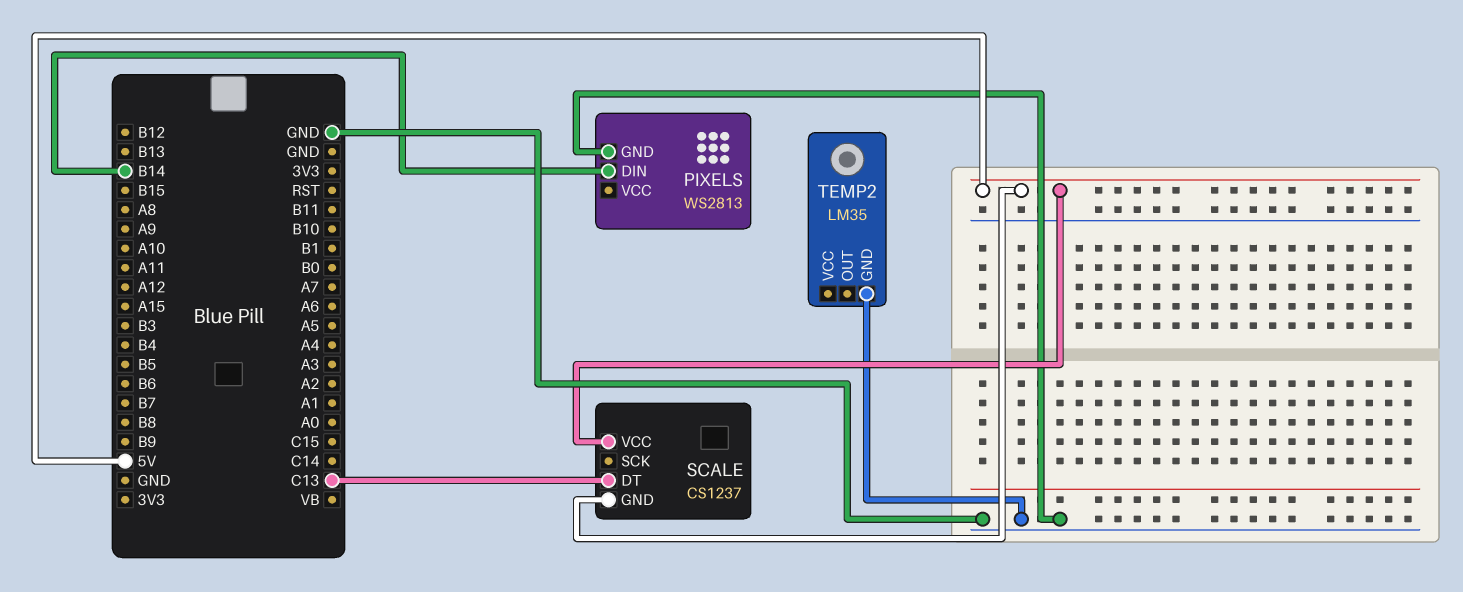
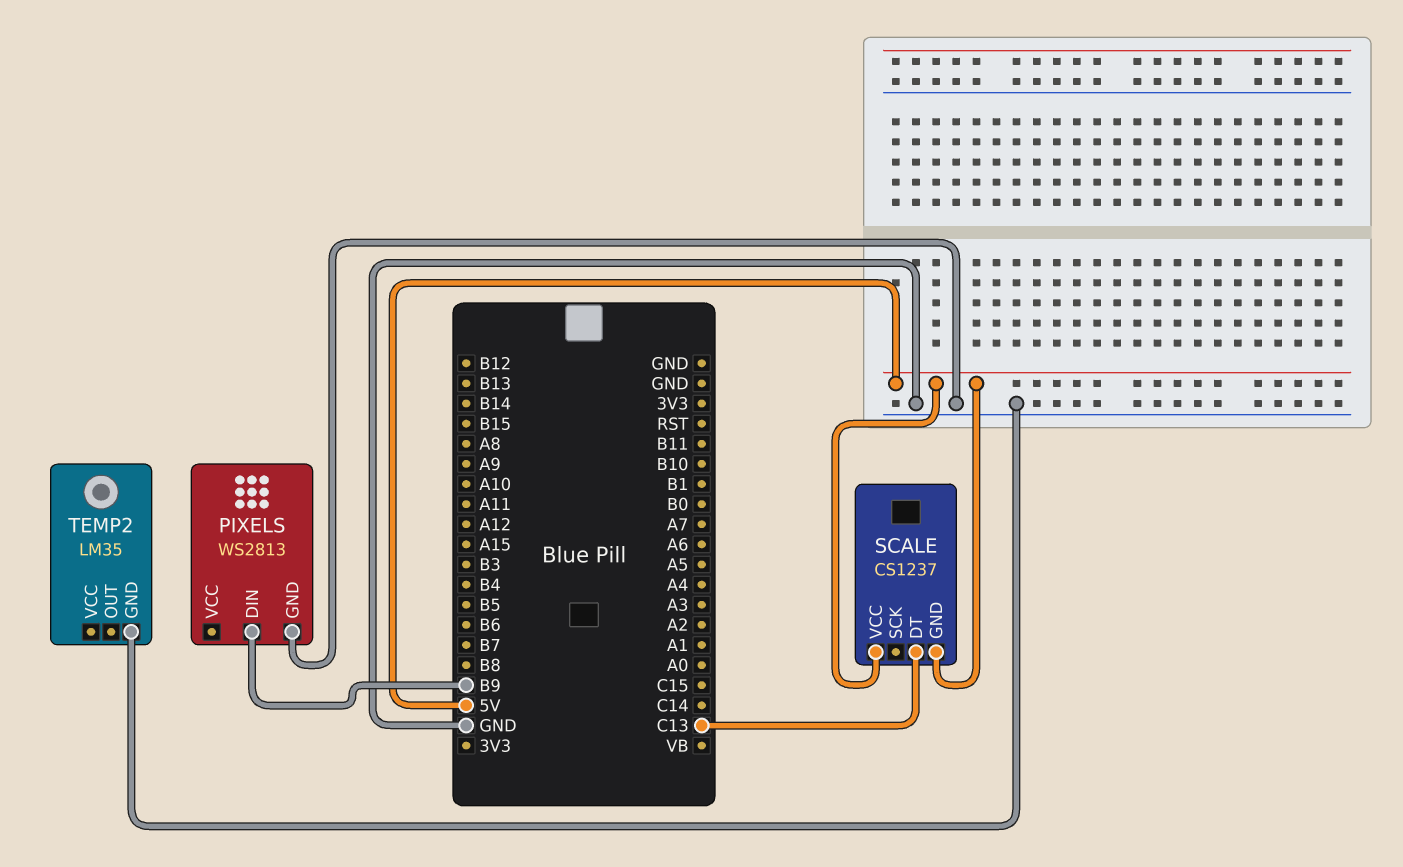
PIXELS pin DIN: B14 -> B9

